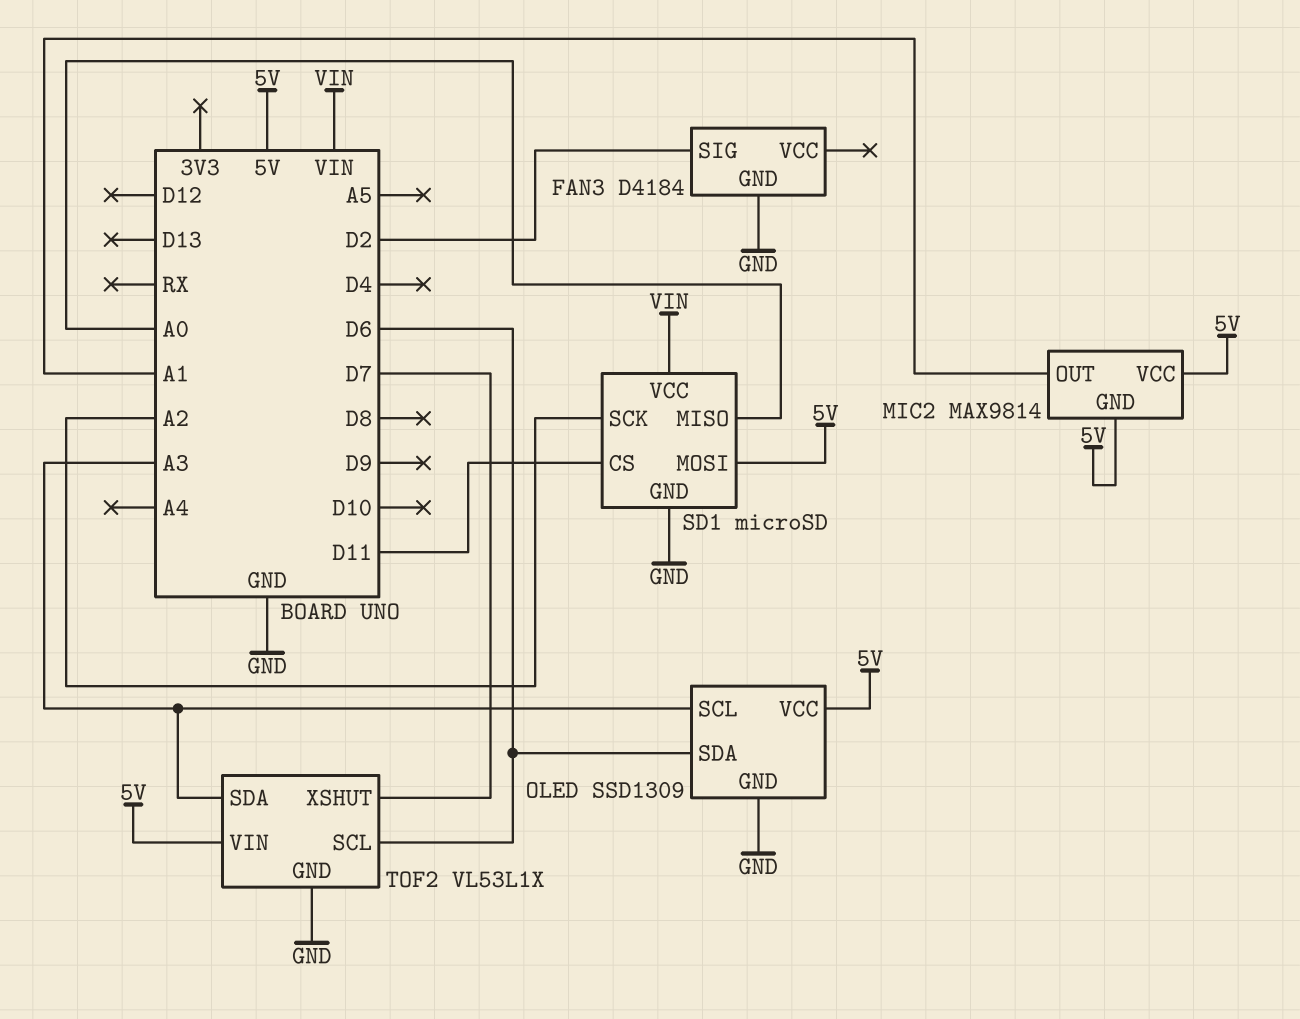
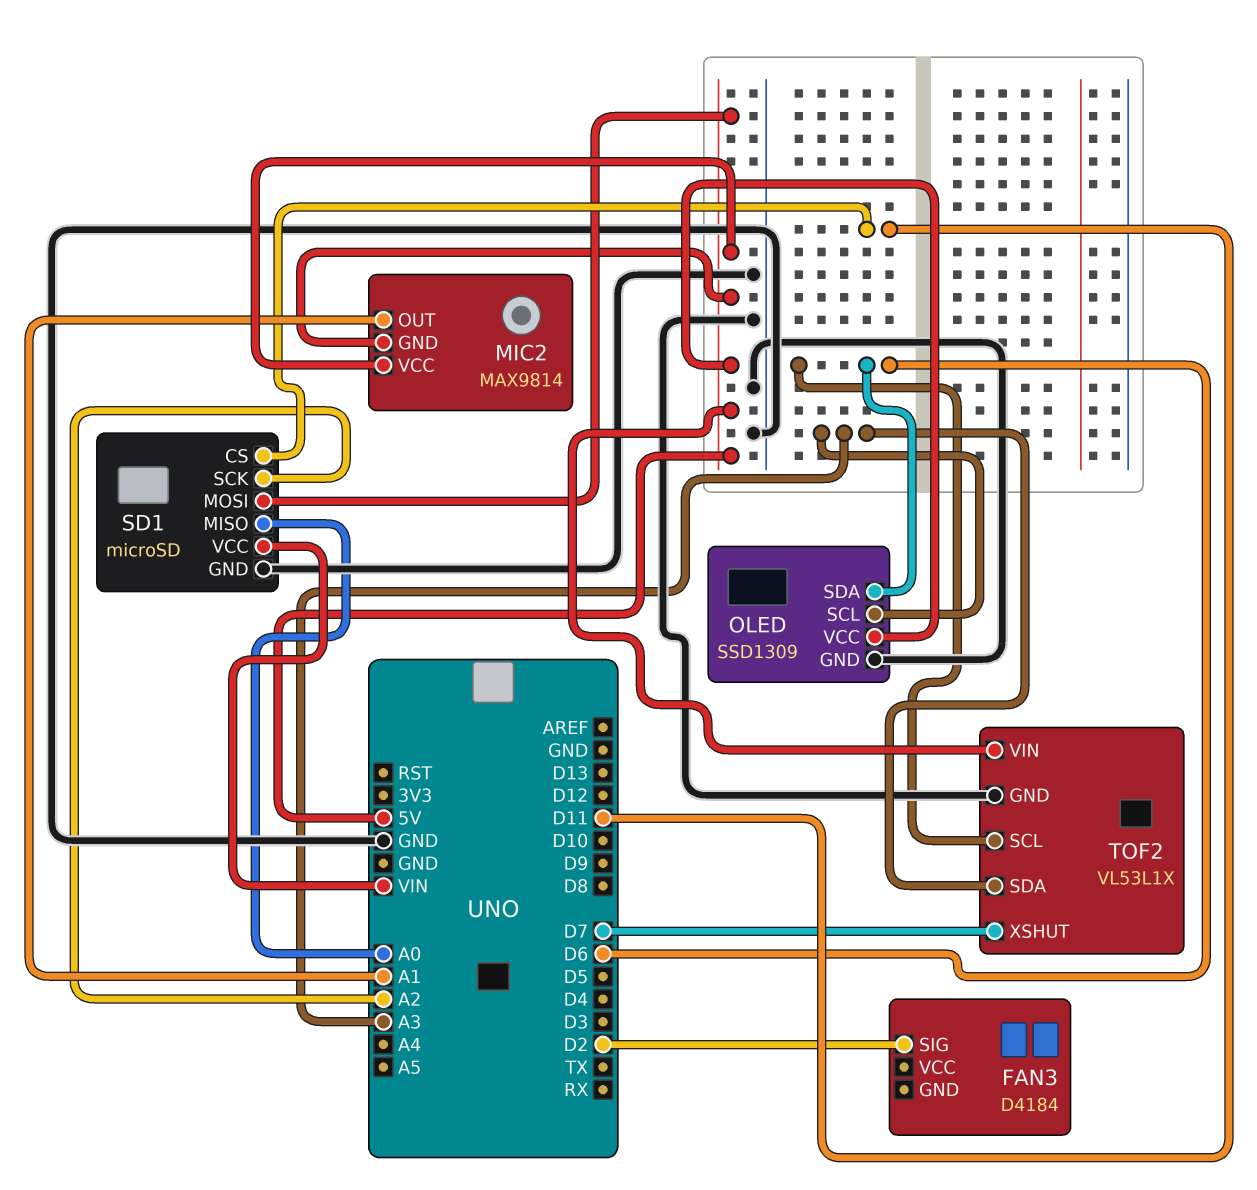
FAN3 pin GND: GND -> none

